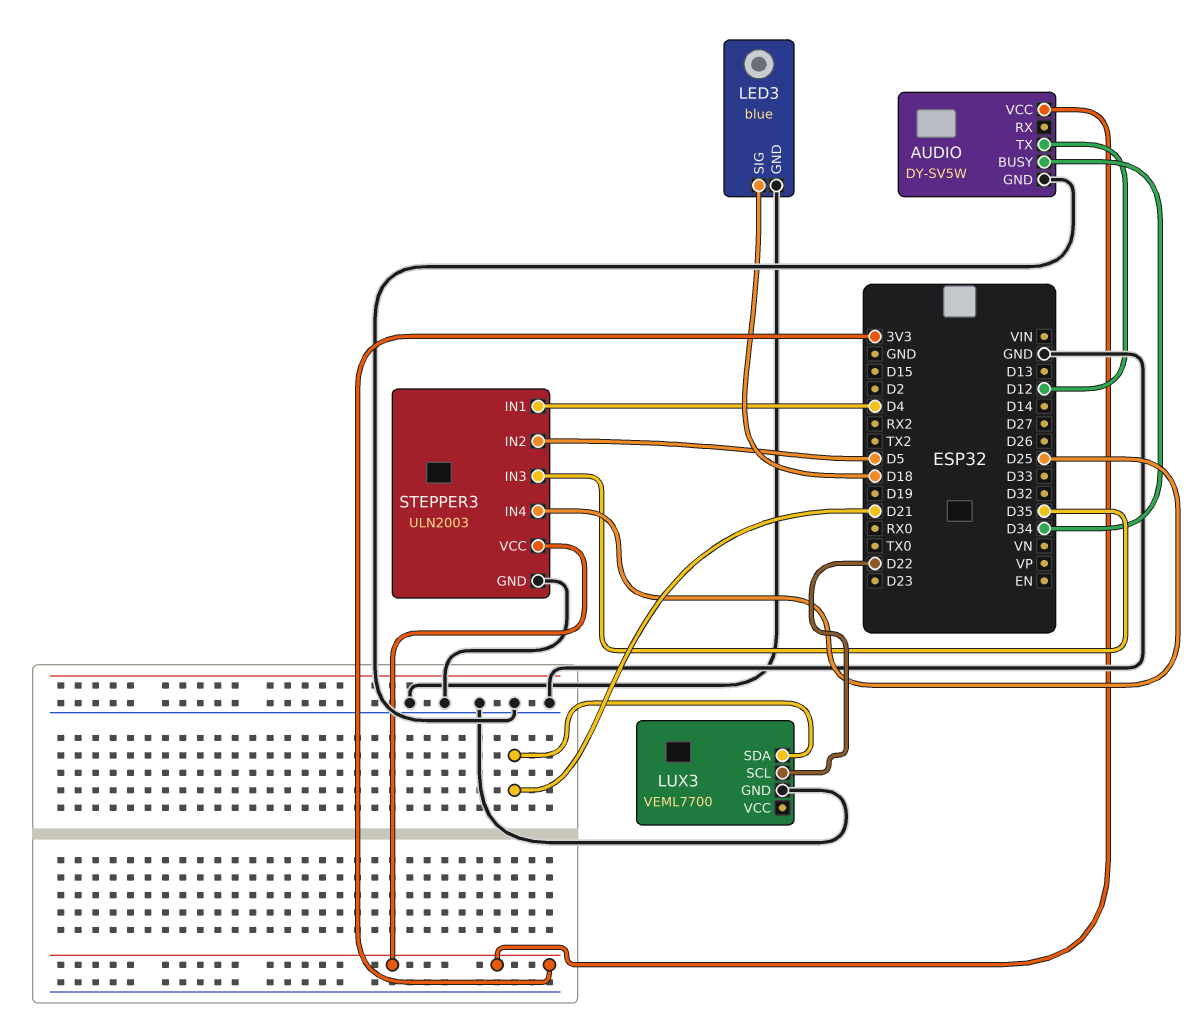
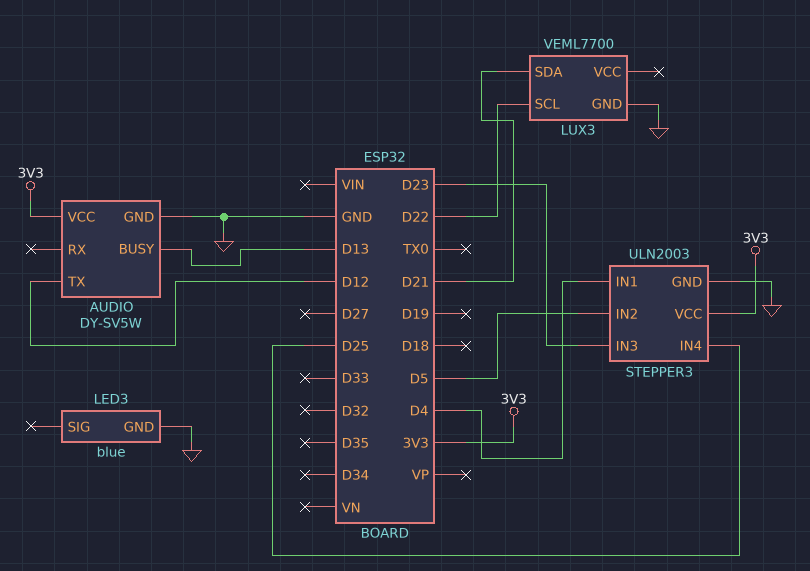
AUDIO pin BUSY: D34 -> D13
LED3 pin SIG: D18 -> none
STEPPER3 pin IN3: D35 -> D23

